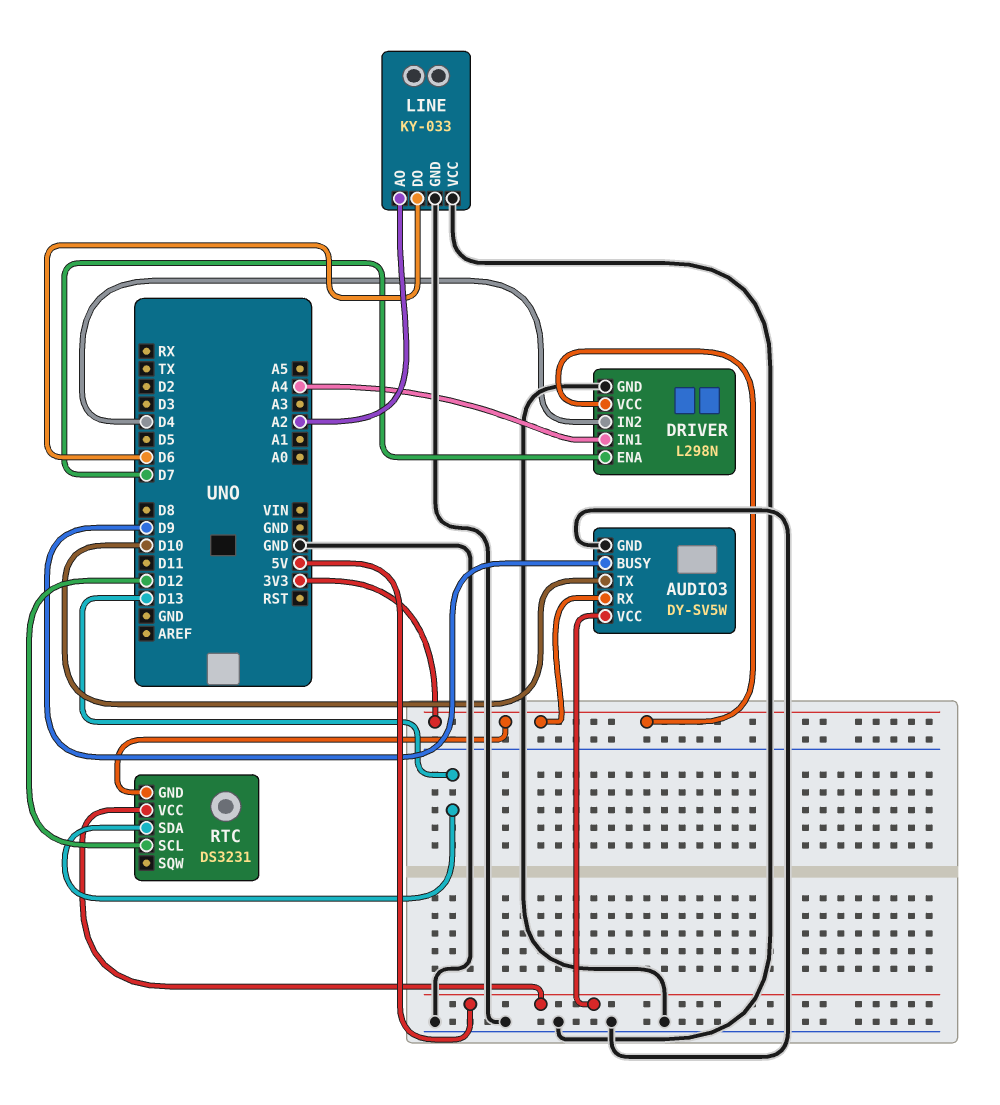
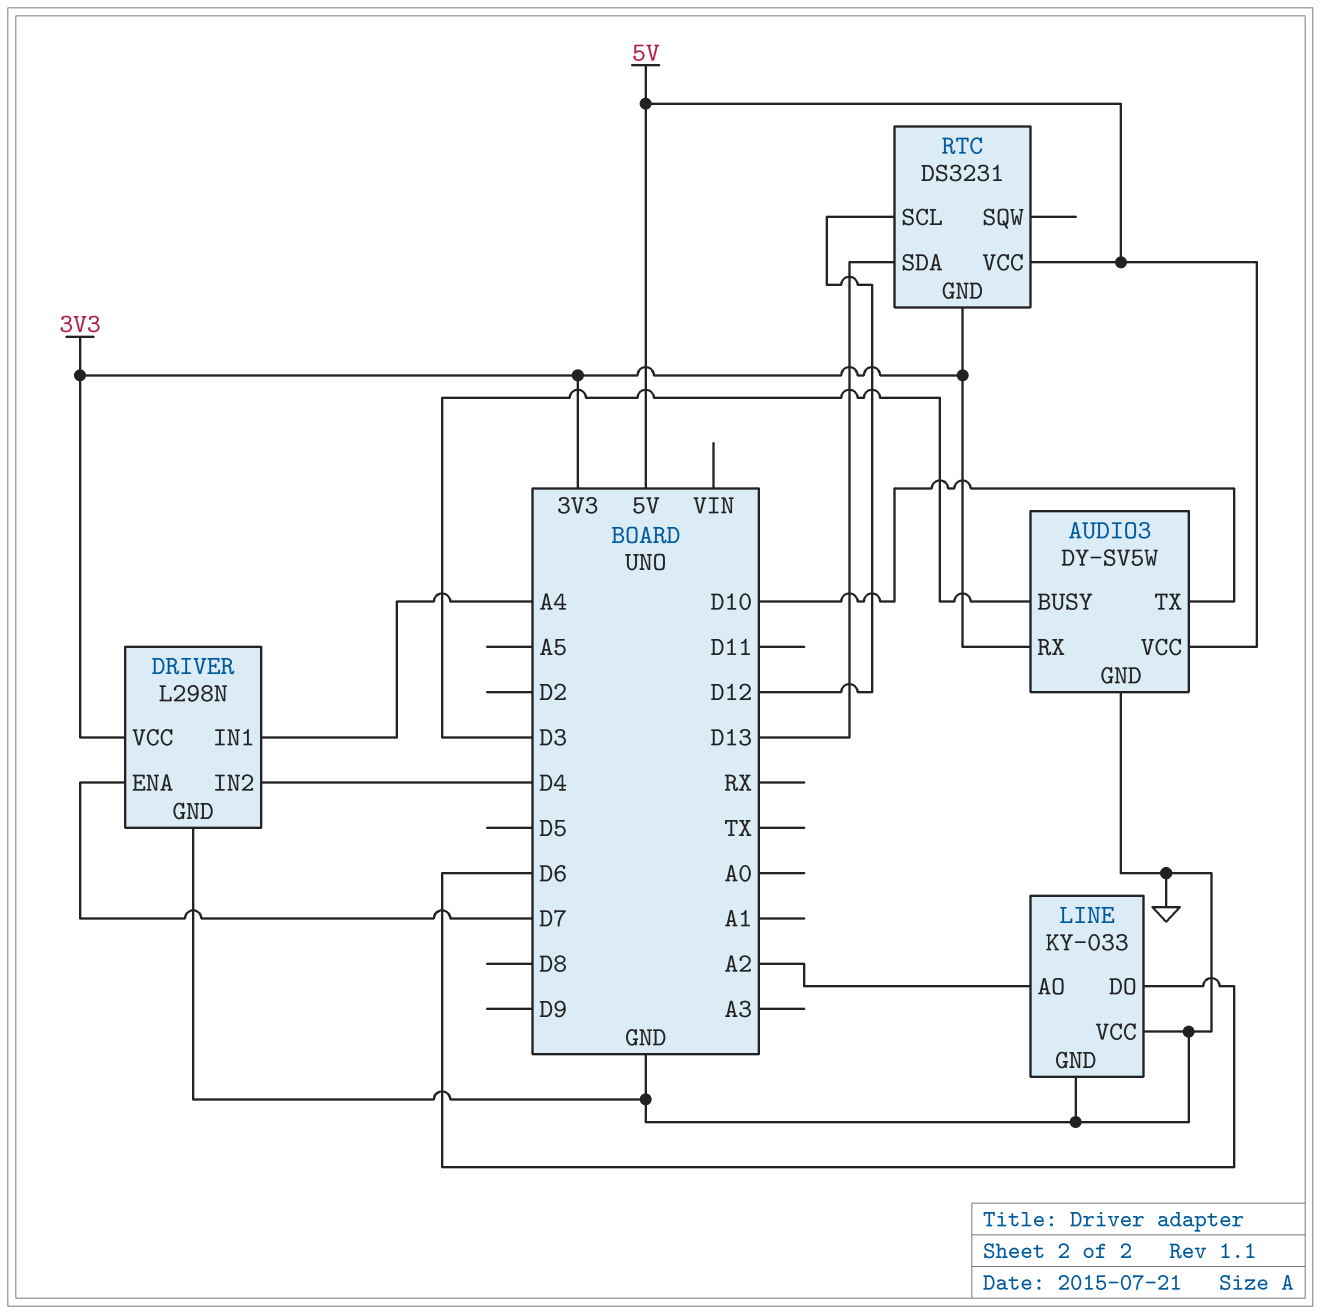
AUDIO3 pin BUSY: D9 -> D3

